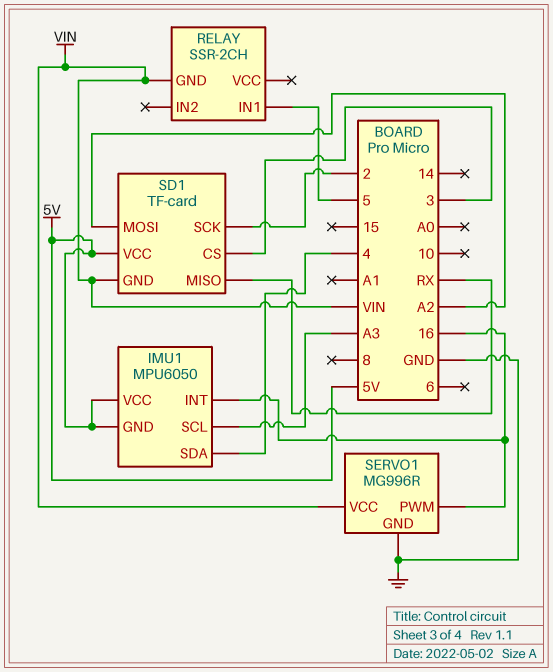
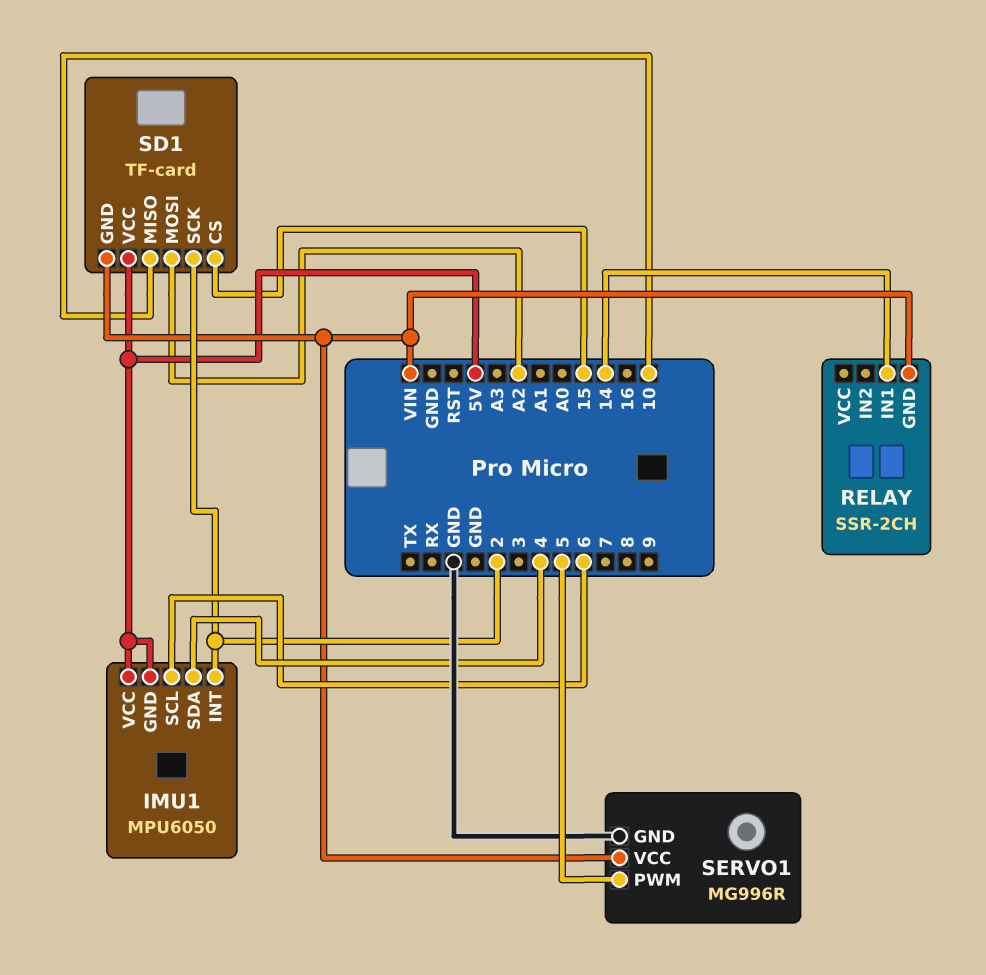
IMU1 pin INT: 16 -> 2
IMU1 pin SCL: A3 -> 6
RELAY pin IN1: 5 -> 14
SD1 pin CS: 3 -> 15
SD1 pin MISO: RX -> 10
SERVO1 pin PWM: 16 -> 5

